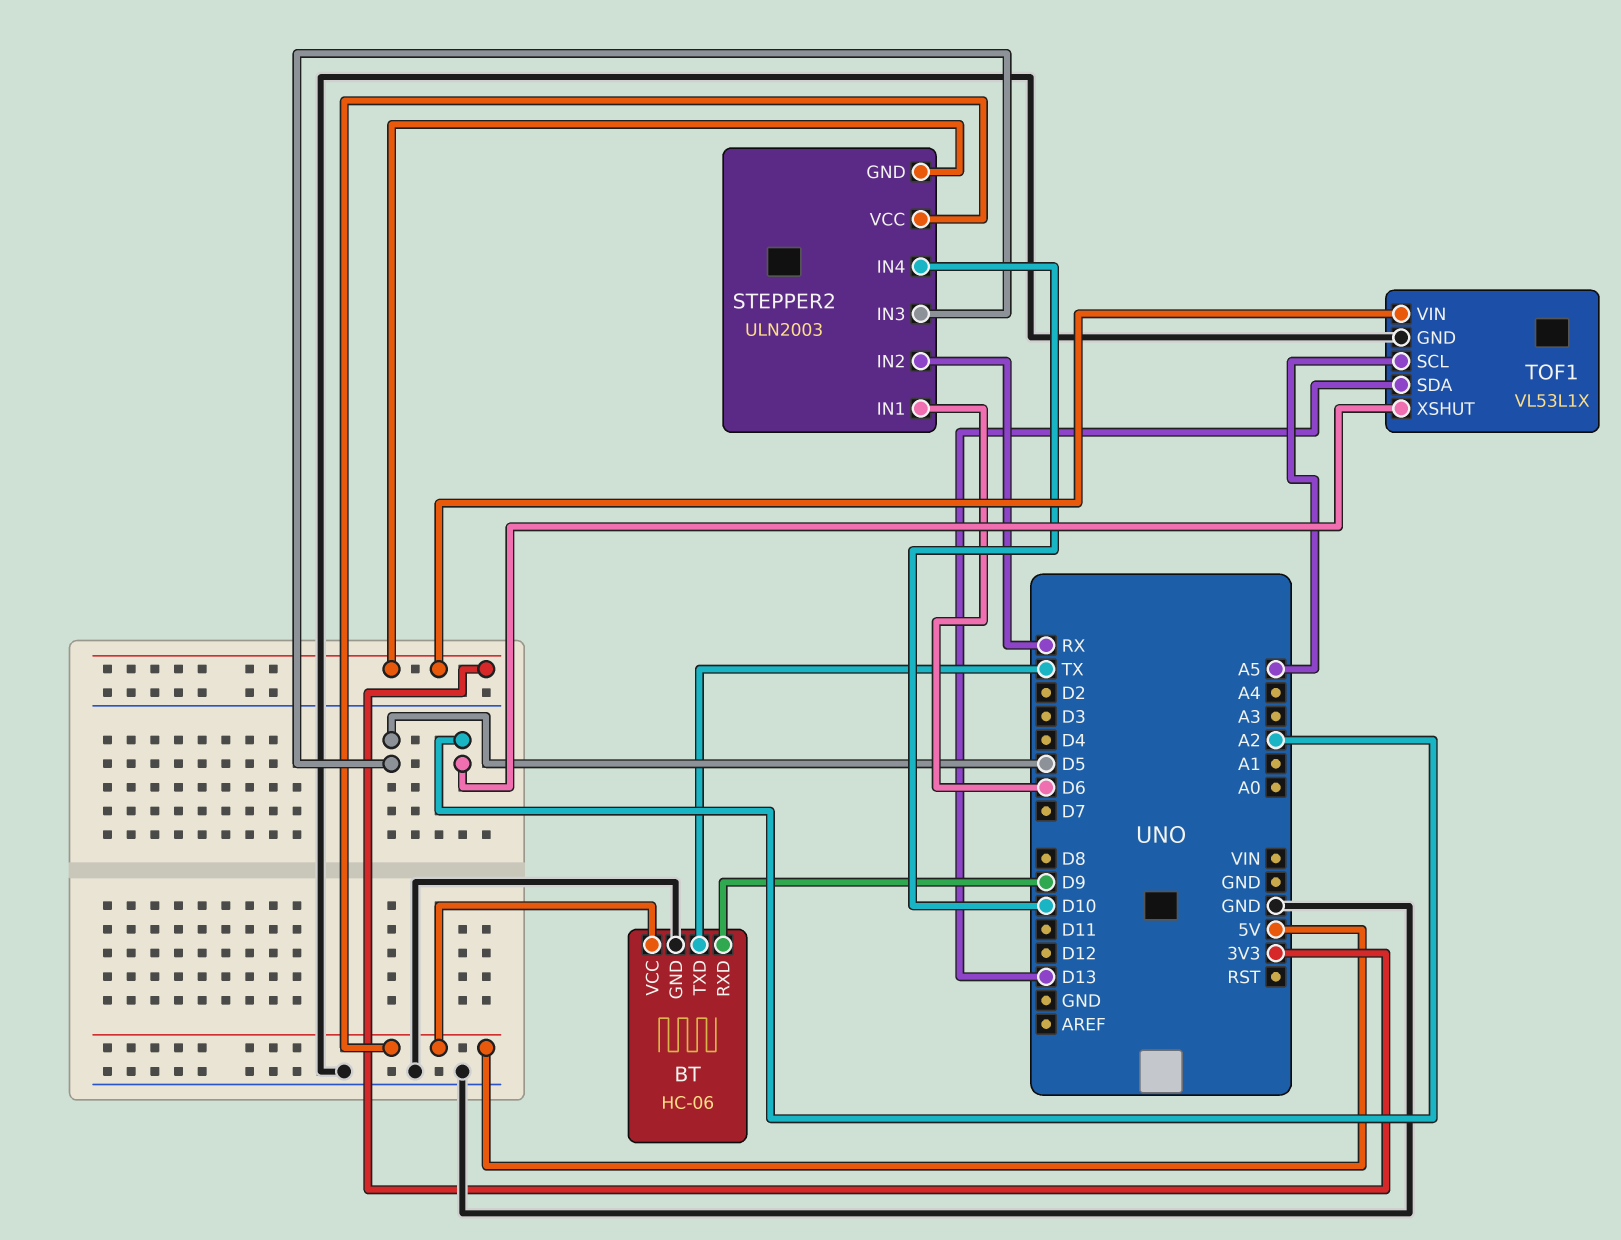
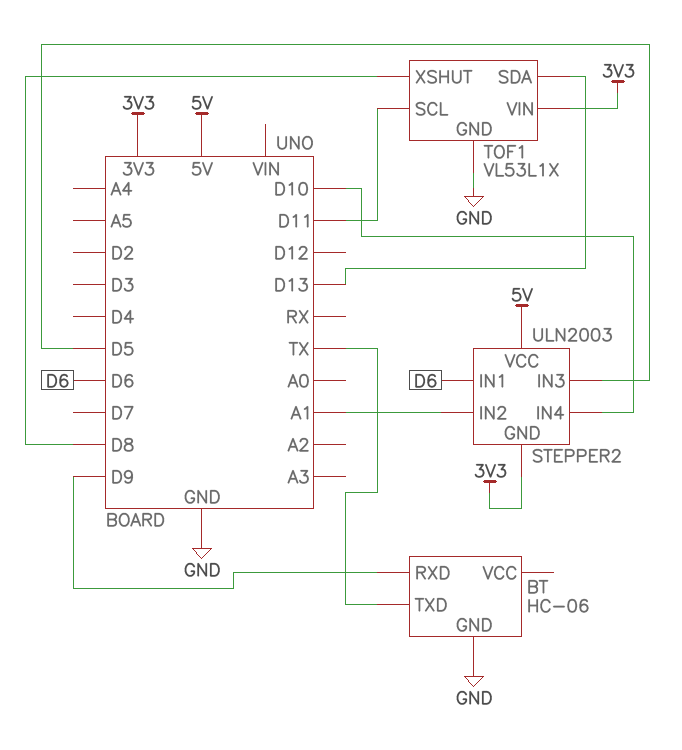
BT pin VCC: 5V -> none
STEPPER2 pin IN2: RX -> A1
TOF1 pin SCL: A5 -> D11
TOF1 pin XSHUT: A2 -> D8

